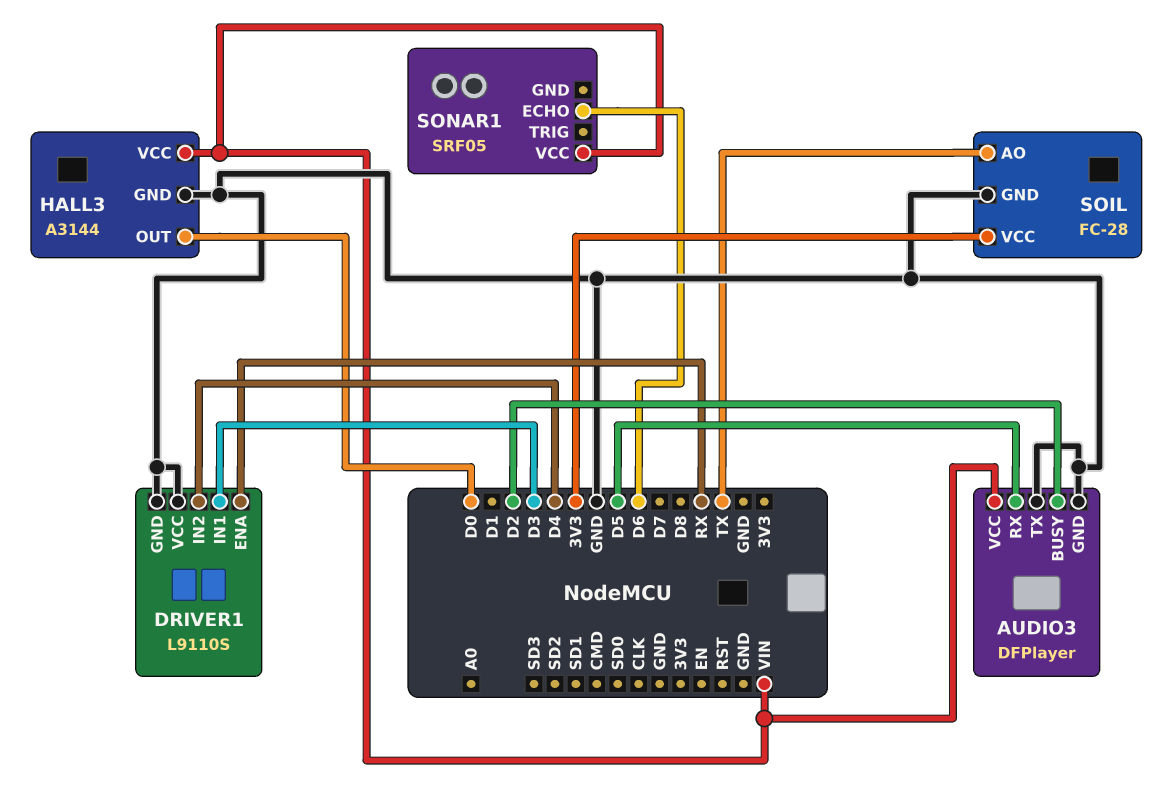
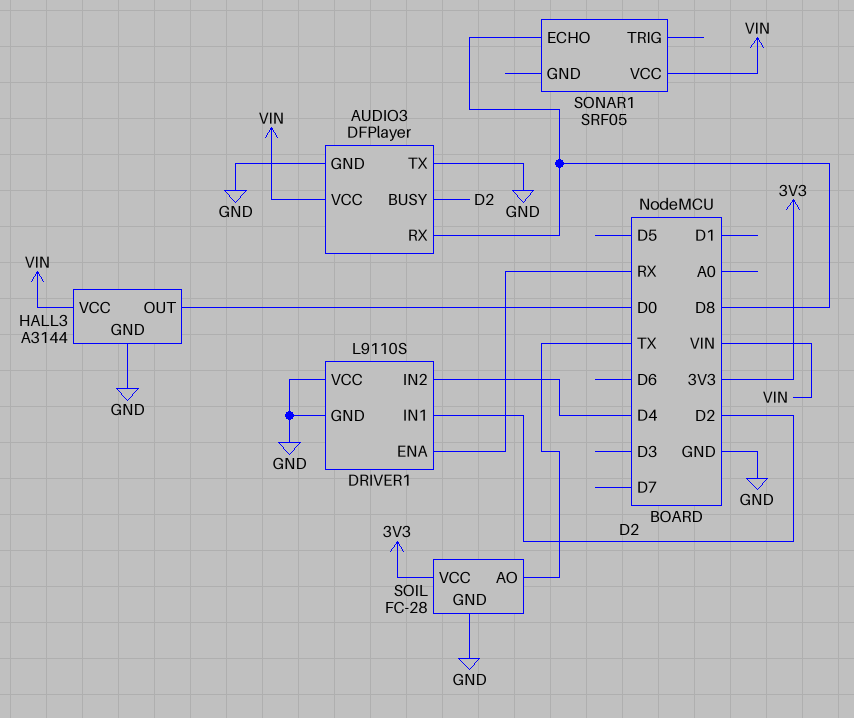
AUDIO3 pin RX: D5 -> D8
DRIVER1 pin IN1: D3 -> D2
SONAR1 pin ECHO: D6 -> D8

